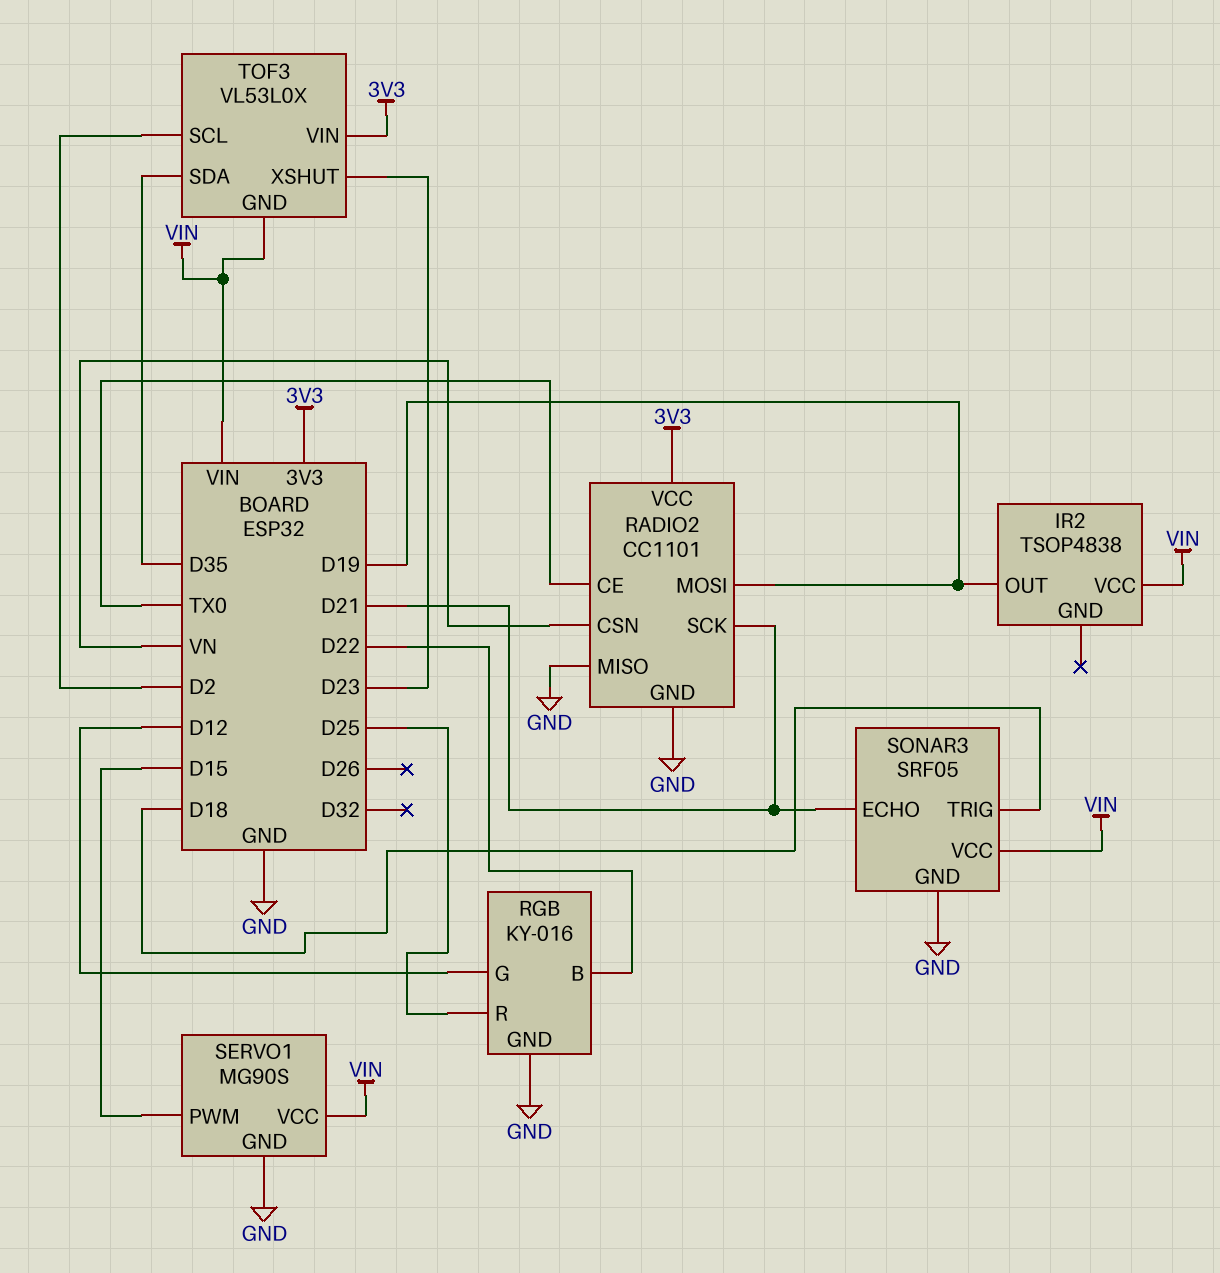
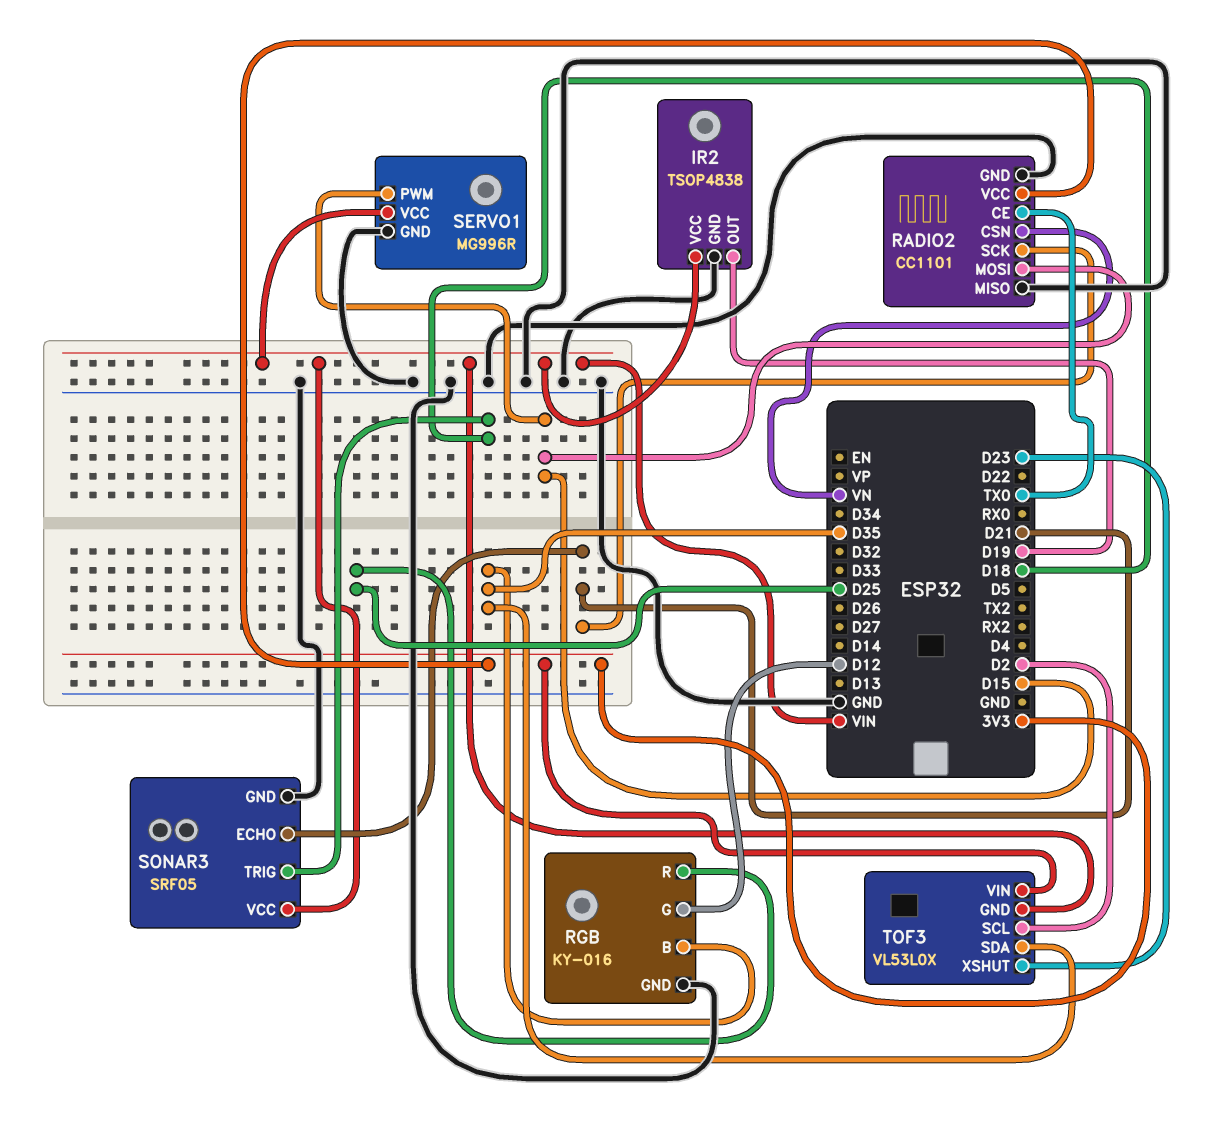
IR2 pin GND: none -> GND
RADIO2 pin MOSI: D19 -> D15
RGB pin B: D22 -> D35
SERVO1: MG90S -> MG996R

